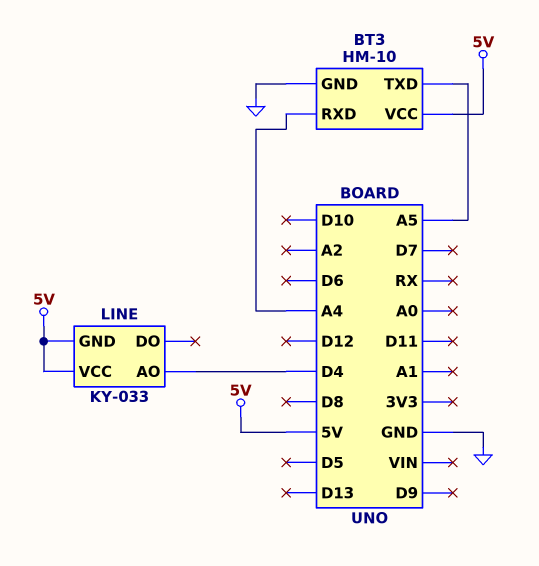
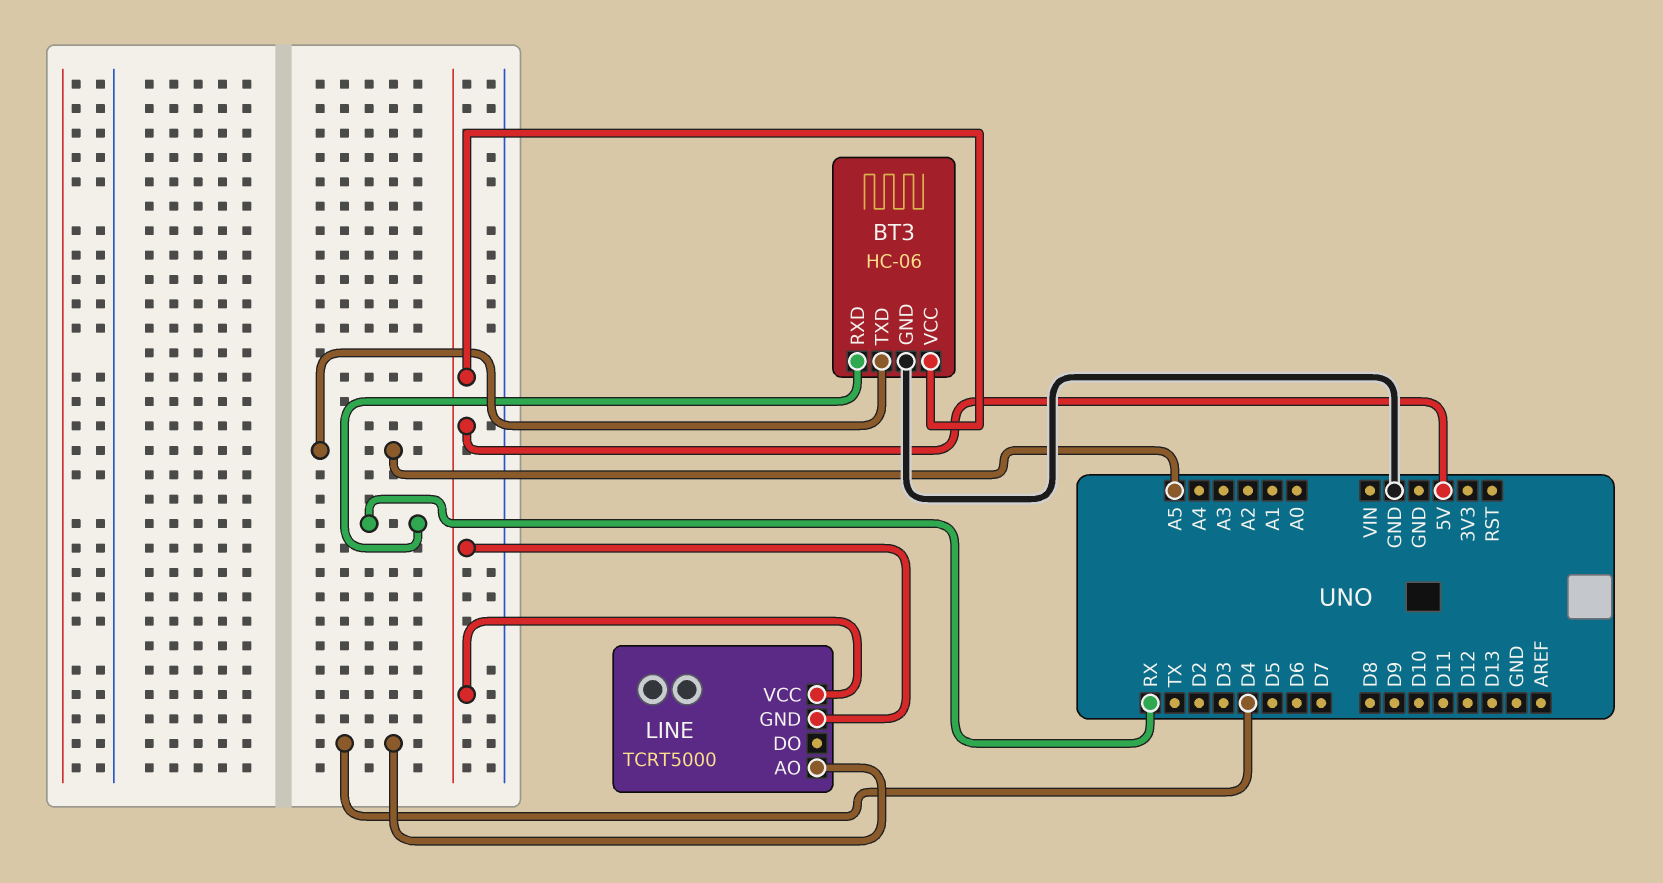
BT3: HM-10 -> HC-06
BT3 pin RXD: A4 -> RX
LINE: KY-033 -> TCRT5000

